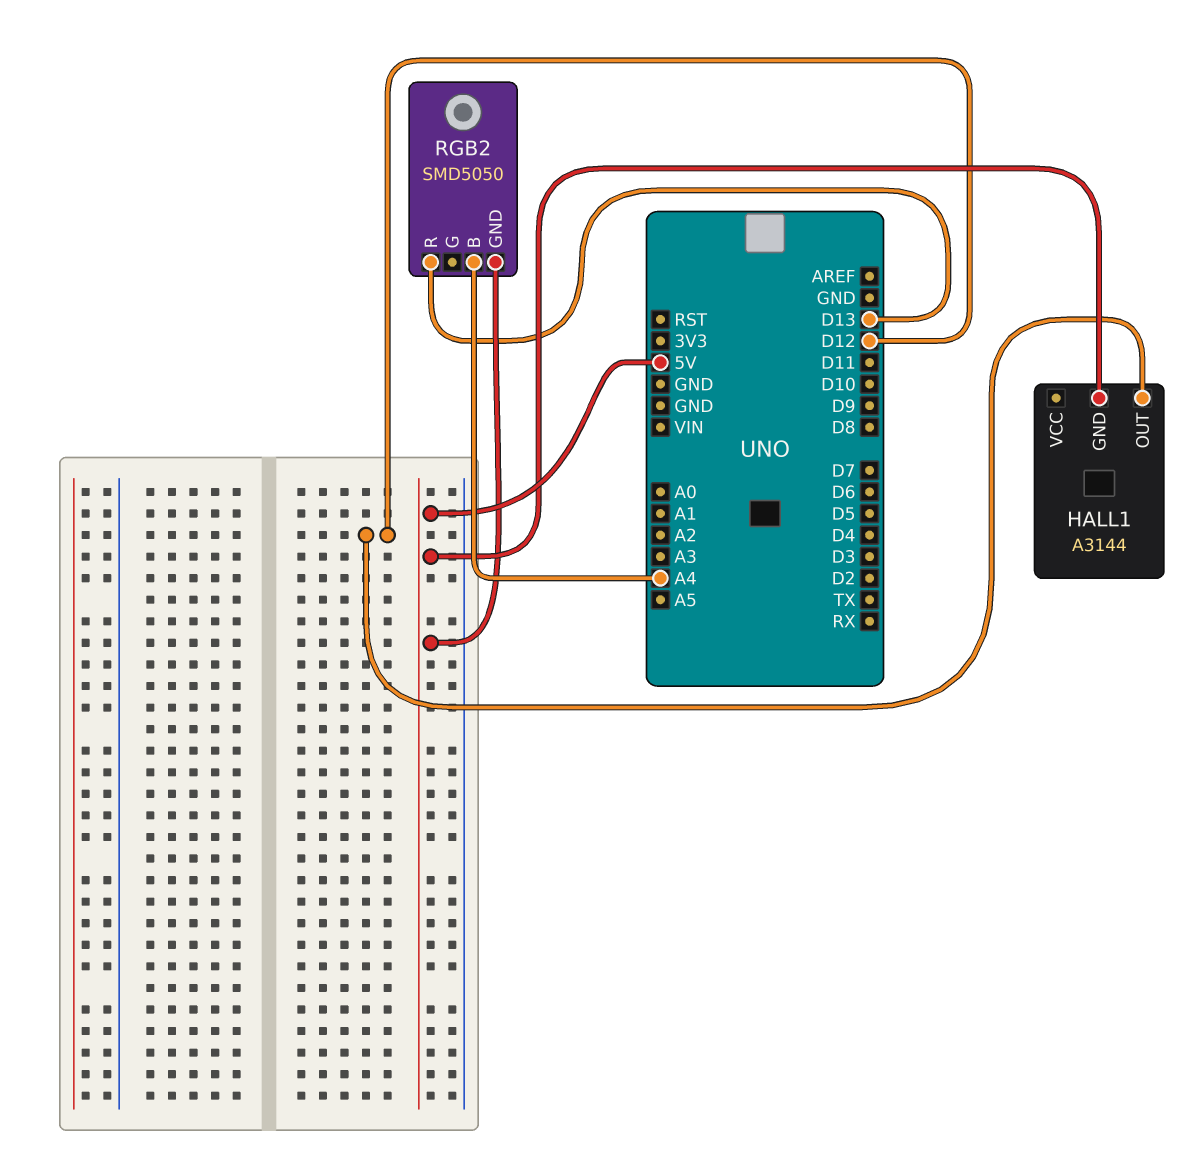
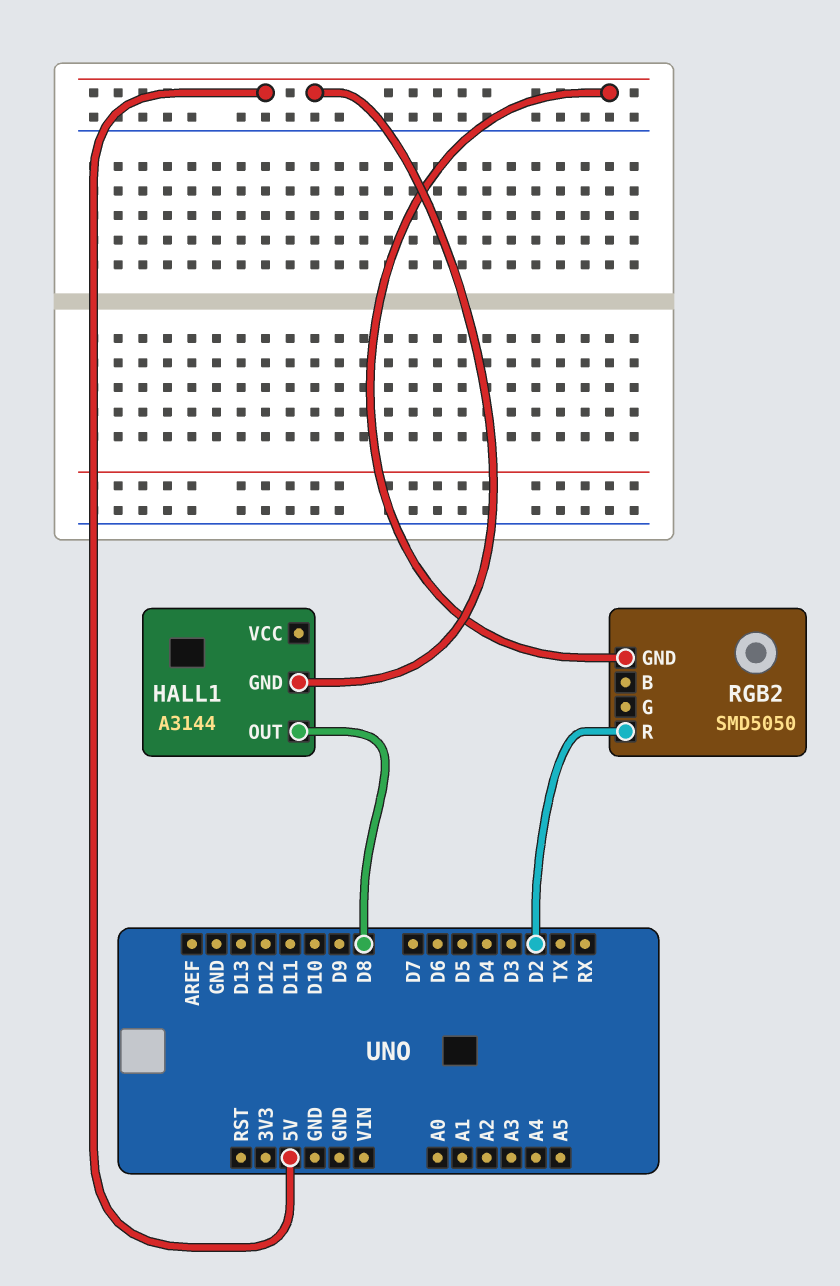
HALL1 pin OUT: D12 -> D8
RGB2 pin B: A4 -> none
RGB2 pin R: D13 -> D2

